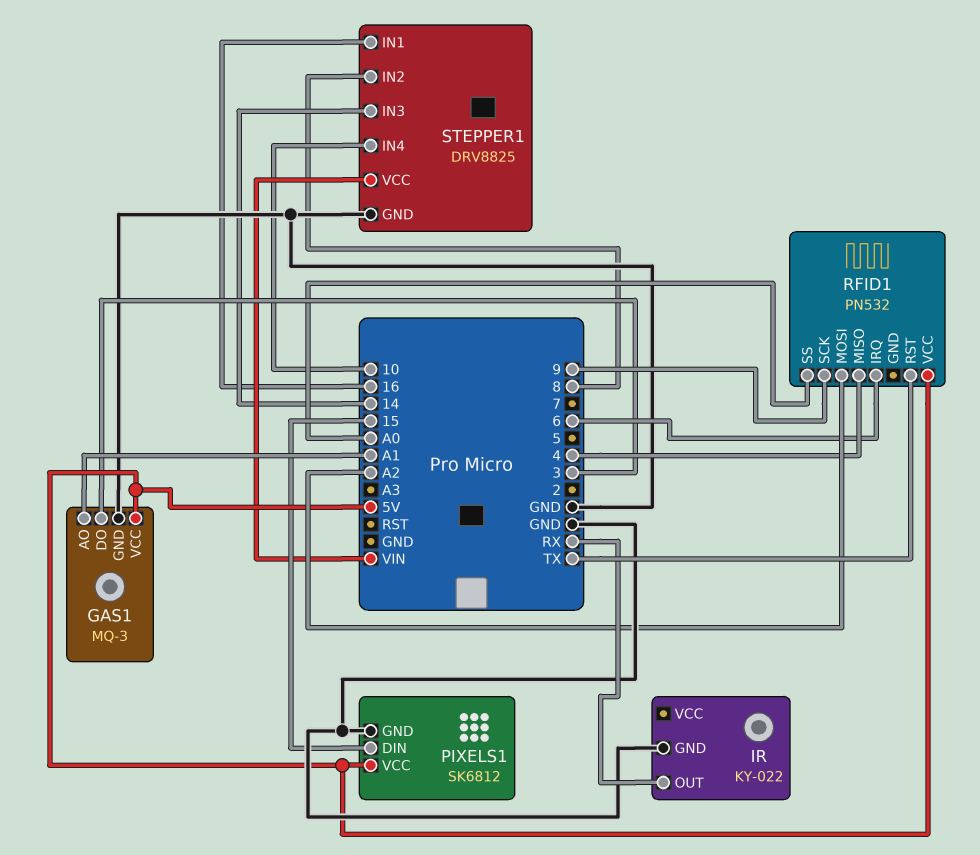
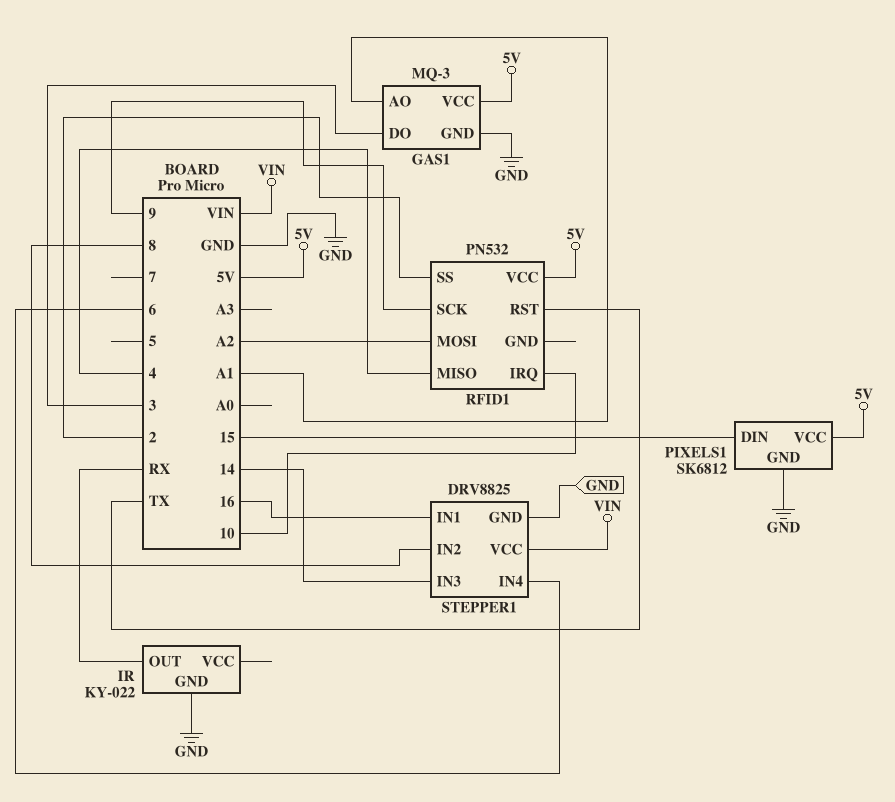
RFID1 pin IRQ: 6 -> 10
RFID1 pin SS: A0 -> 2
STEPPER1 pin IN4: 10 -> 6

